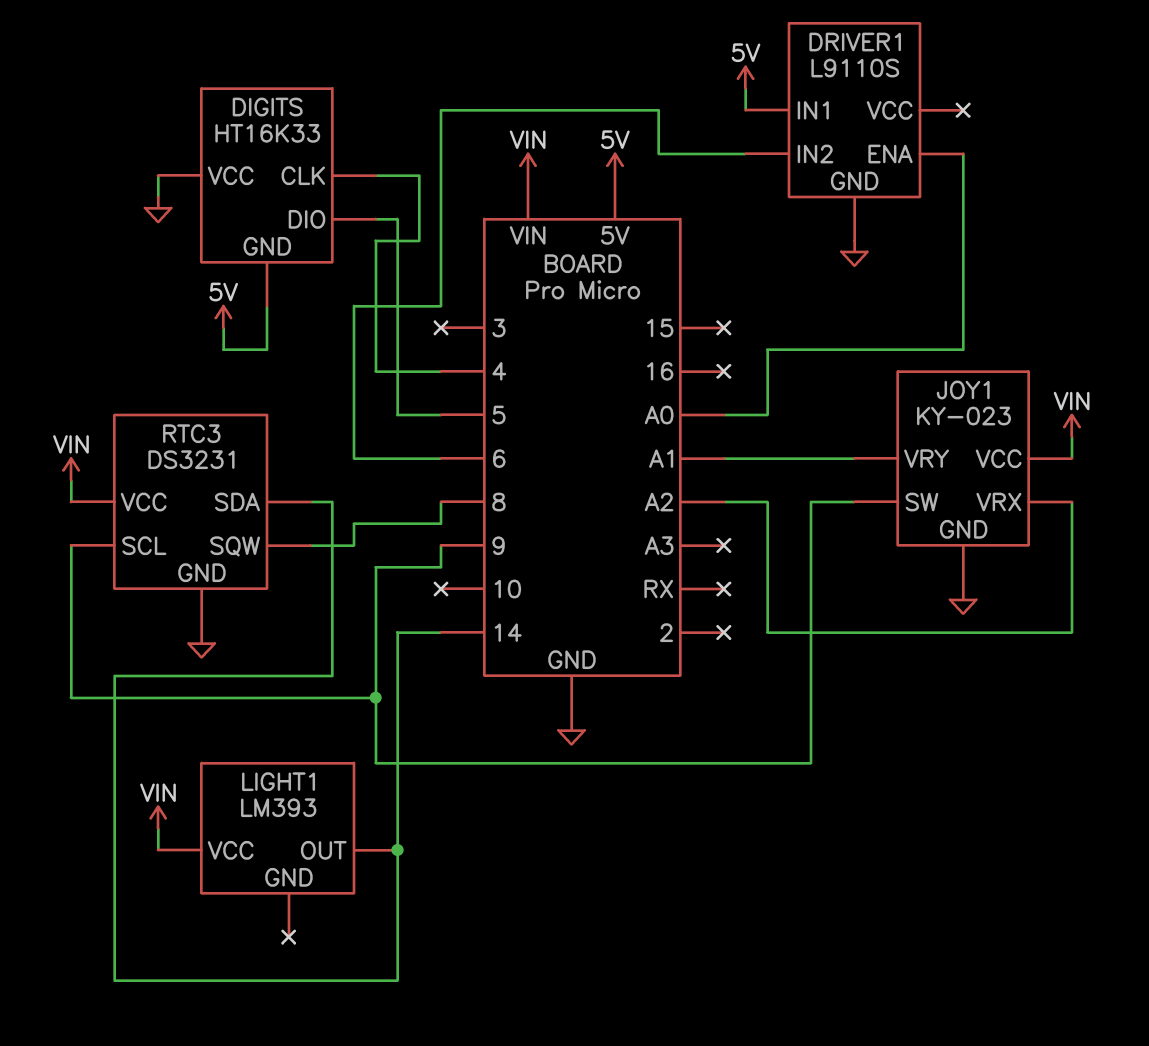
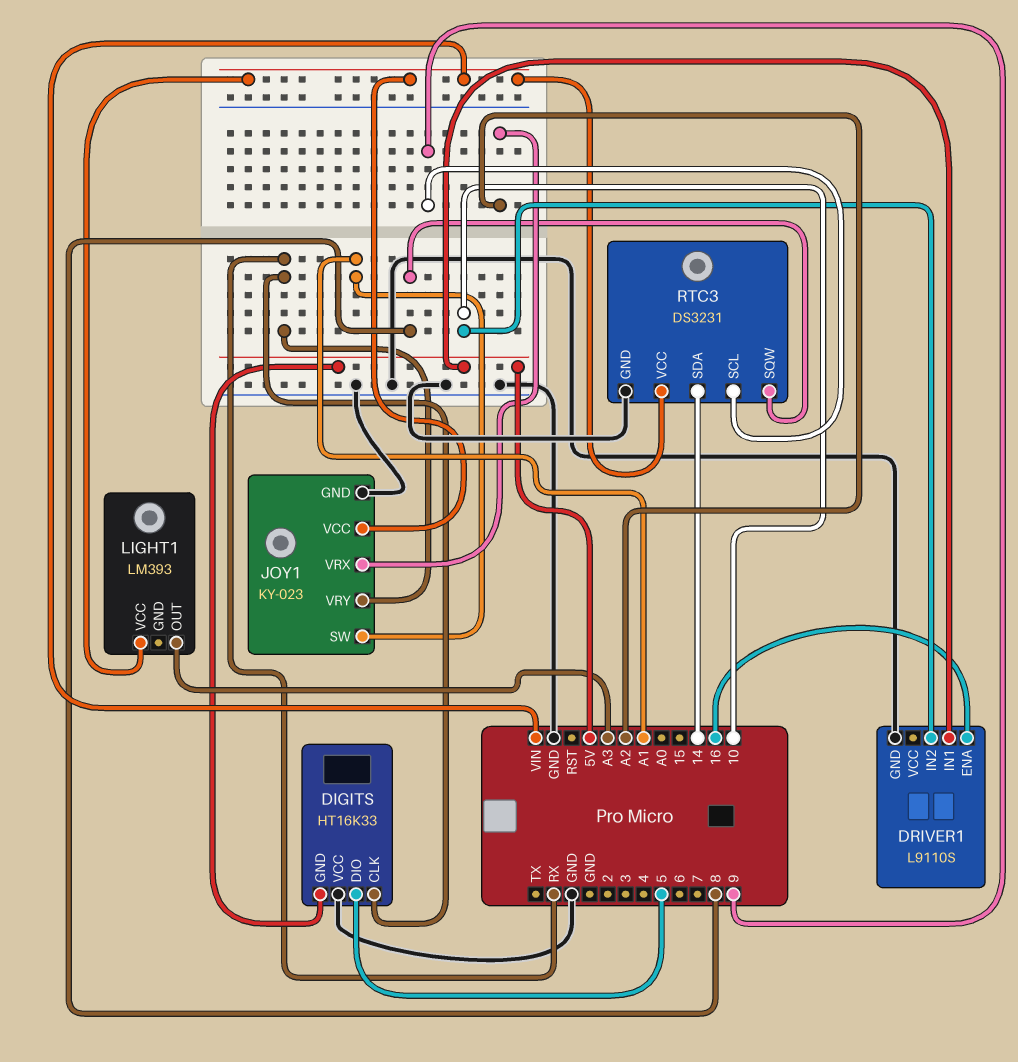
DIGITS pin CLK: 4 -> RX
DRIVER1 pin ENA: A0 -> 16
DRIVER1 pin IN2: 6 -> 10
JOY1 pin SW: 9 -> A1
JOY1 pin VRY: A1 -> RX
LIGHT1 pin OUT: 14 -> A3

